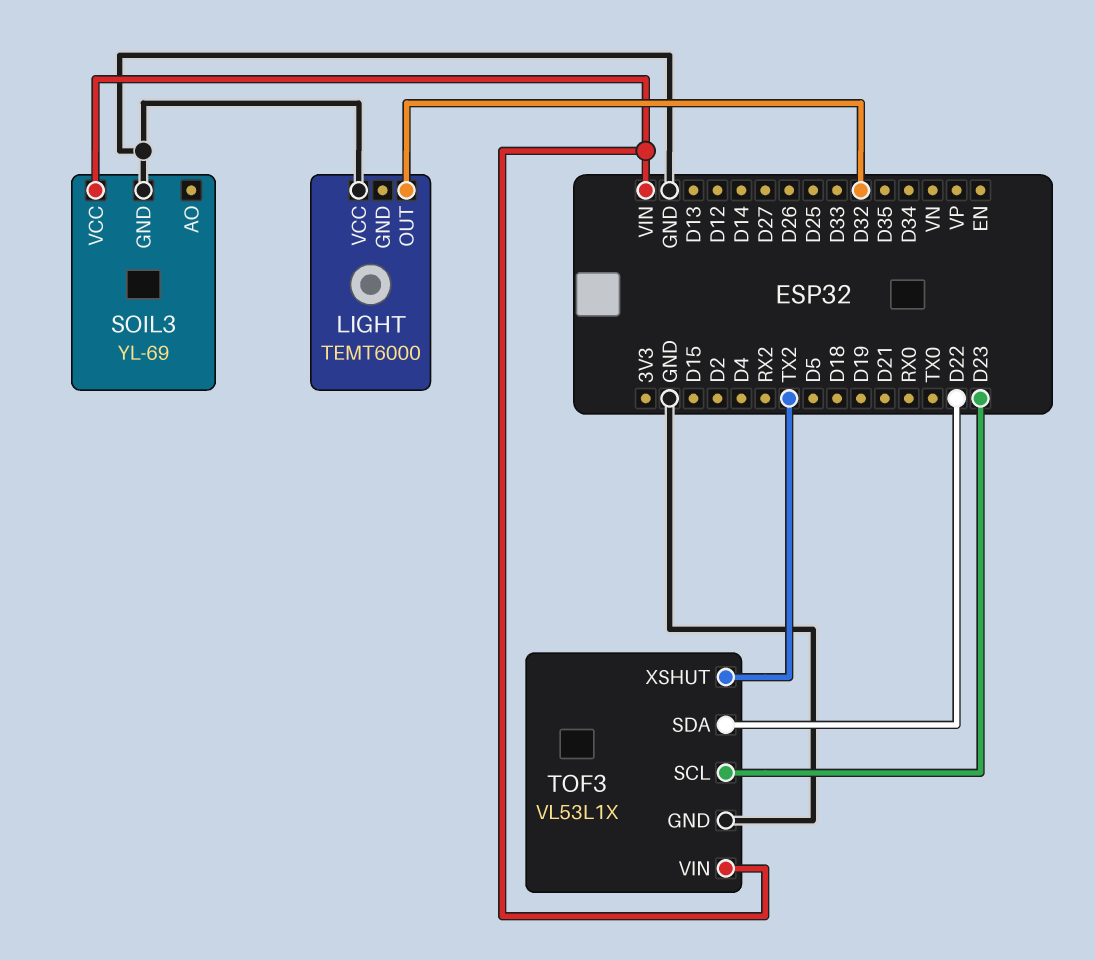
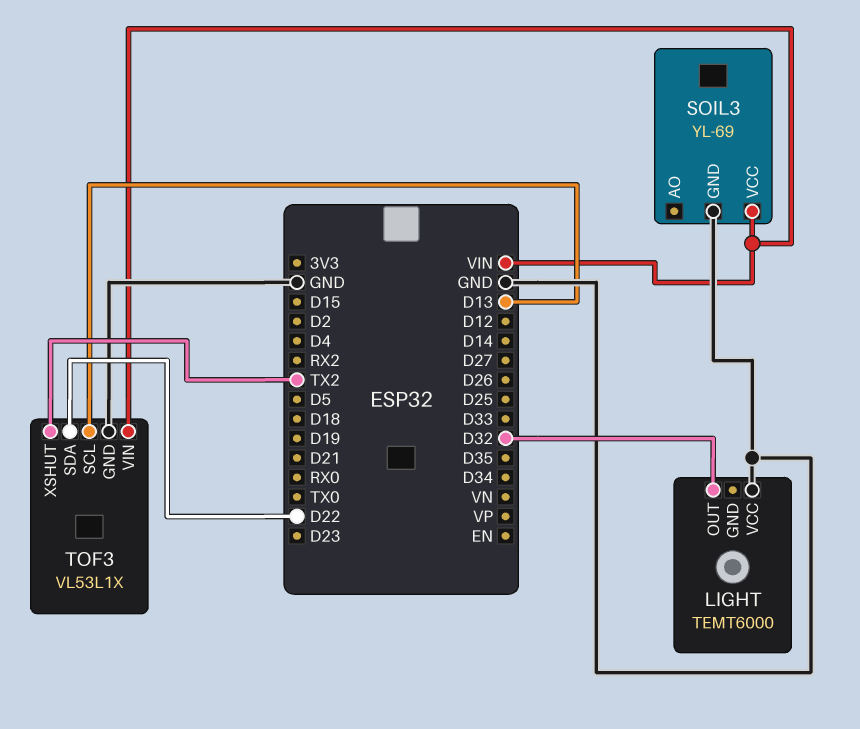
TOF3 pin SCL: D23 -> D13

